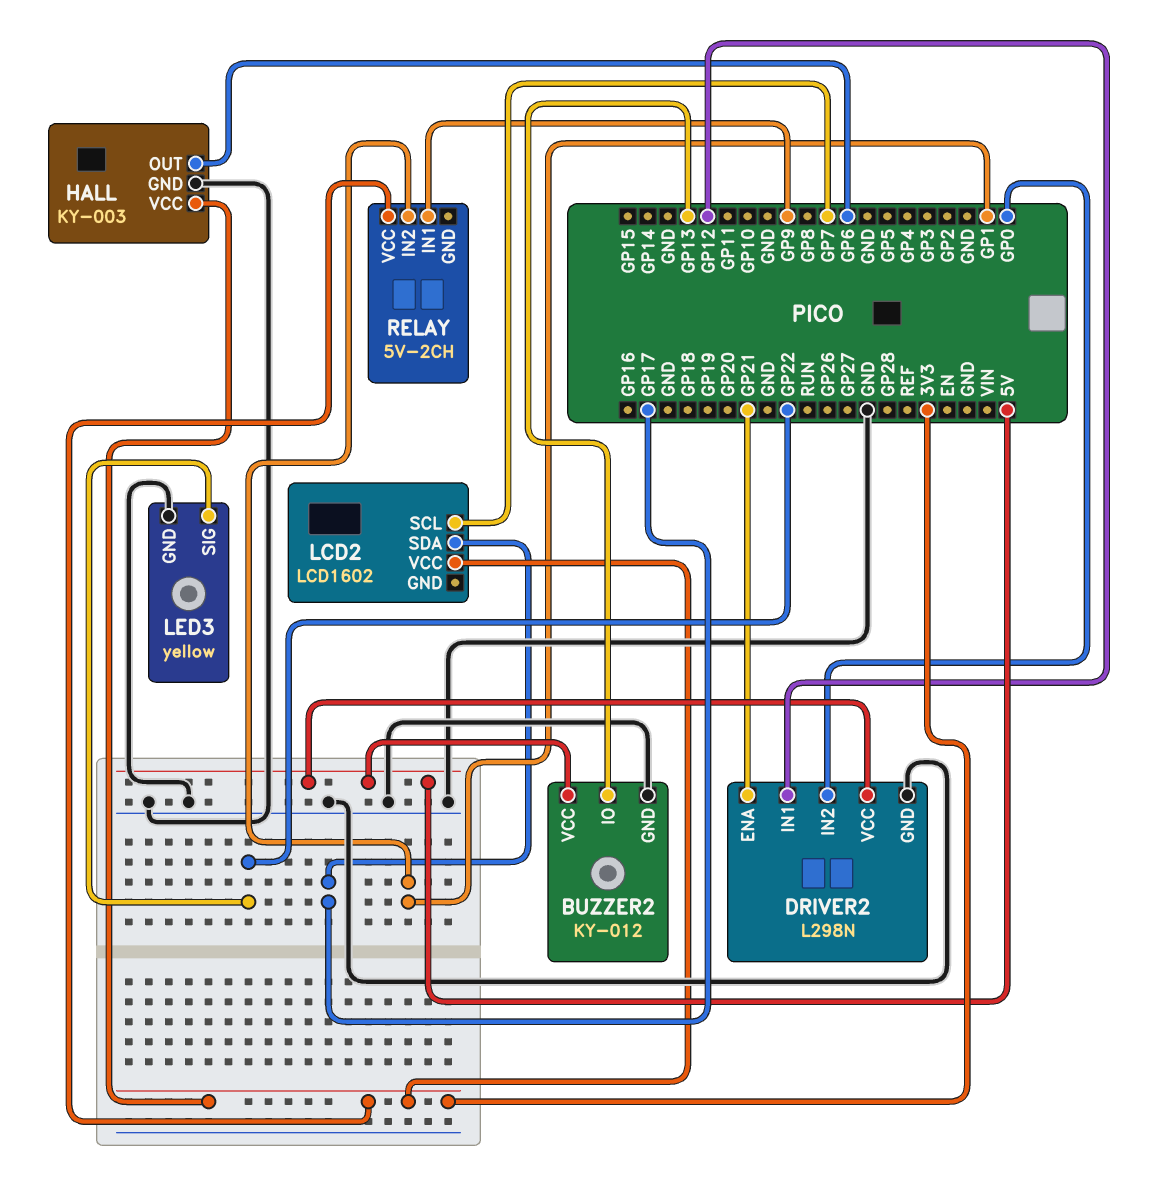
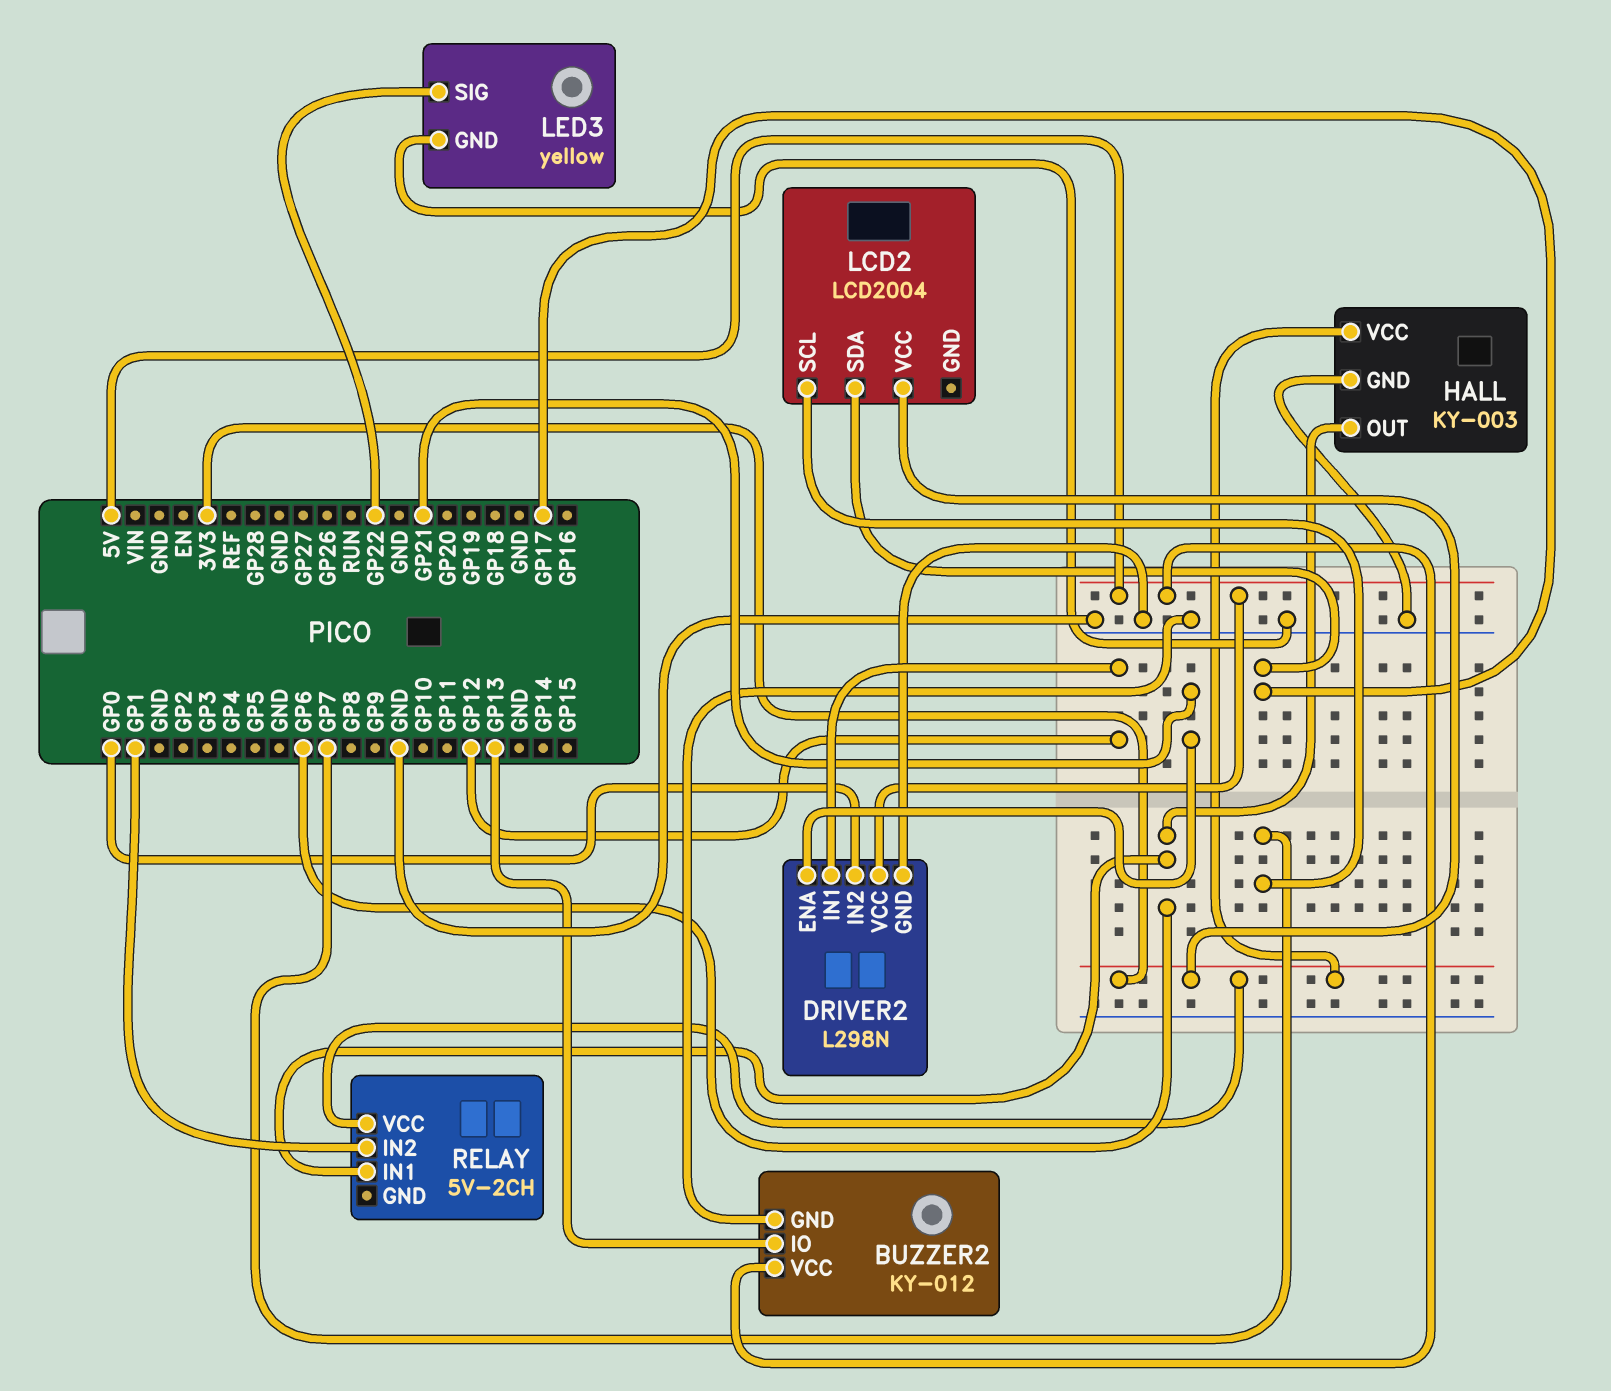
LCD2: LCD1602 -> LCD2004
RELAY pin IN1: GP9 -> GP6

